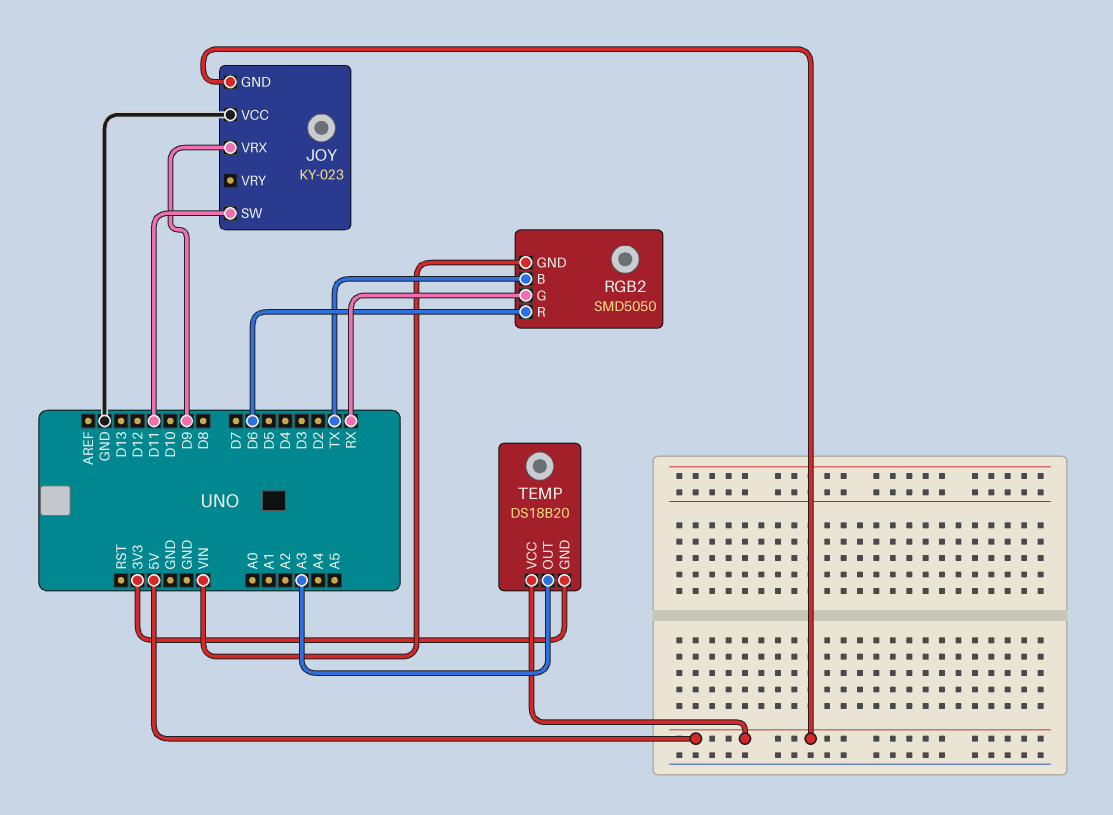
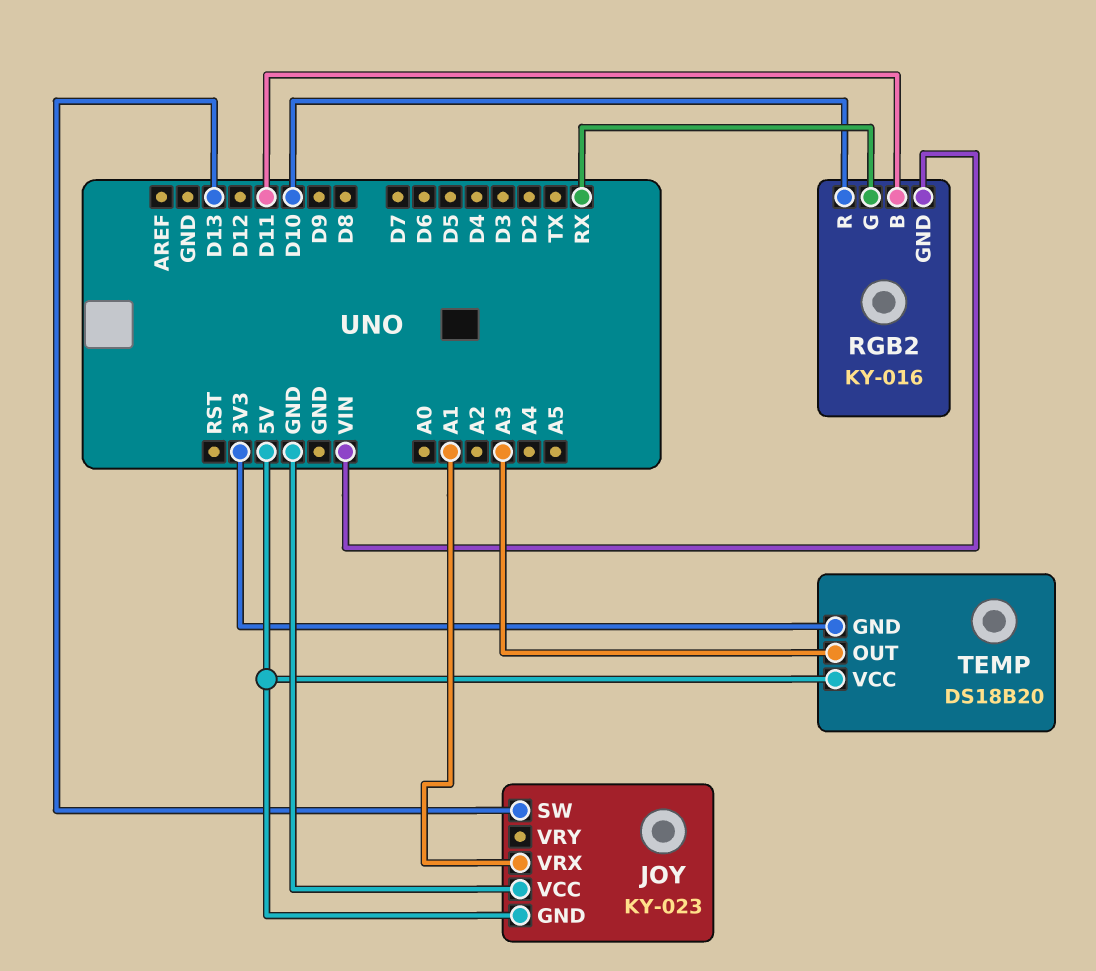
JOY pin SW: D11 -> D13
JOY pin VRX: D9 -> A1
RGB2: SMD5050 -> KY-016
RGB2 pin B: TX -> D11
RGB2 pin R: D6 -> D10

